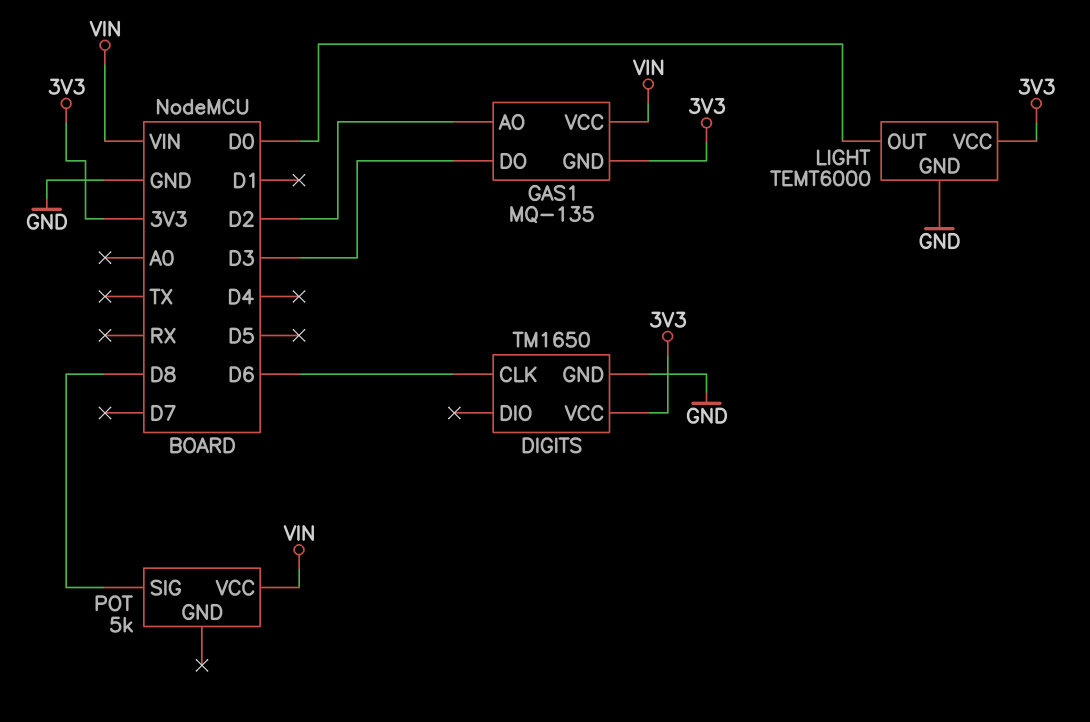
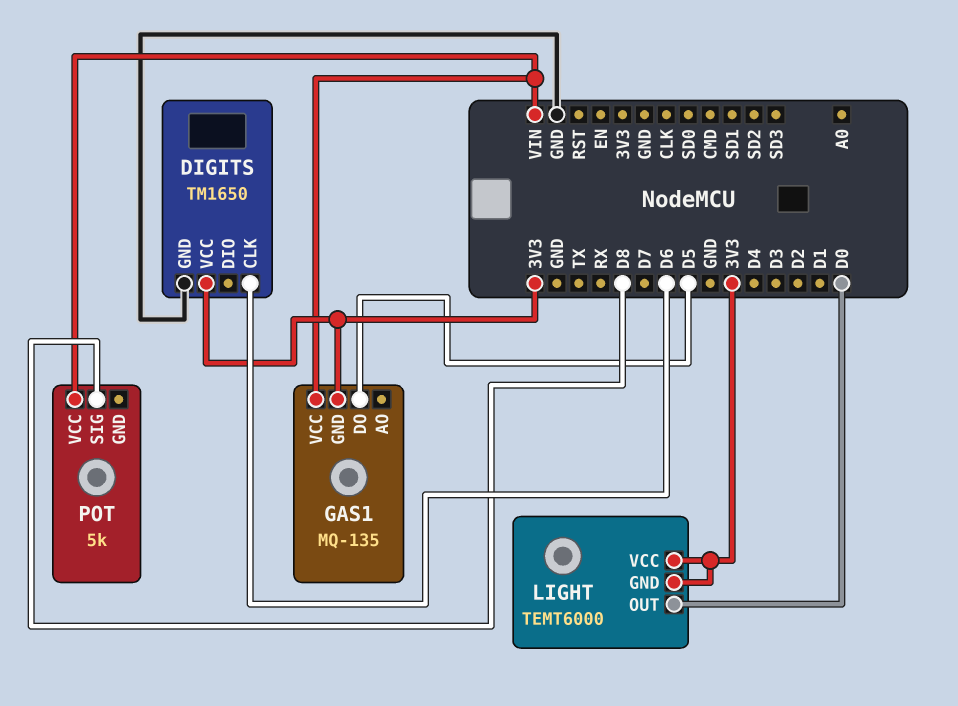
GAS1 pin AO: D2 -> none
GAS1 pin DO: D3 -> D5
LIGHT pin GND: GND -> 3V3

